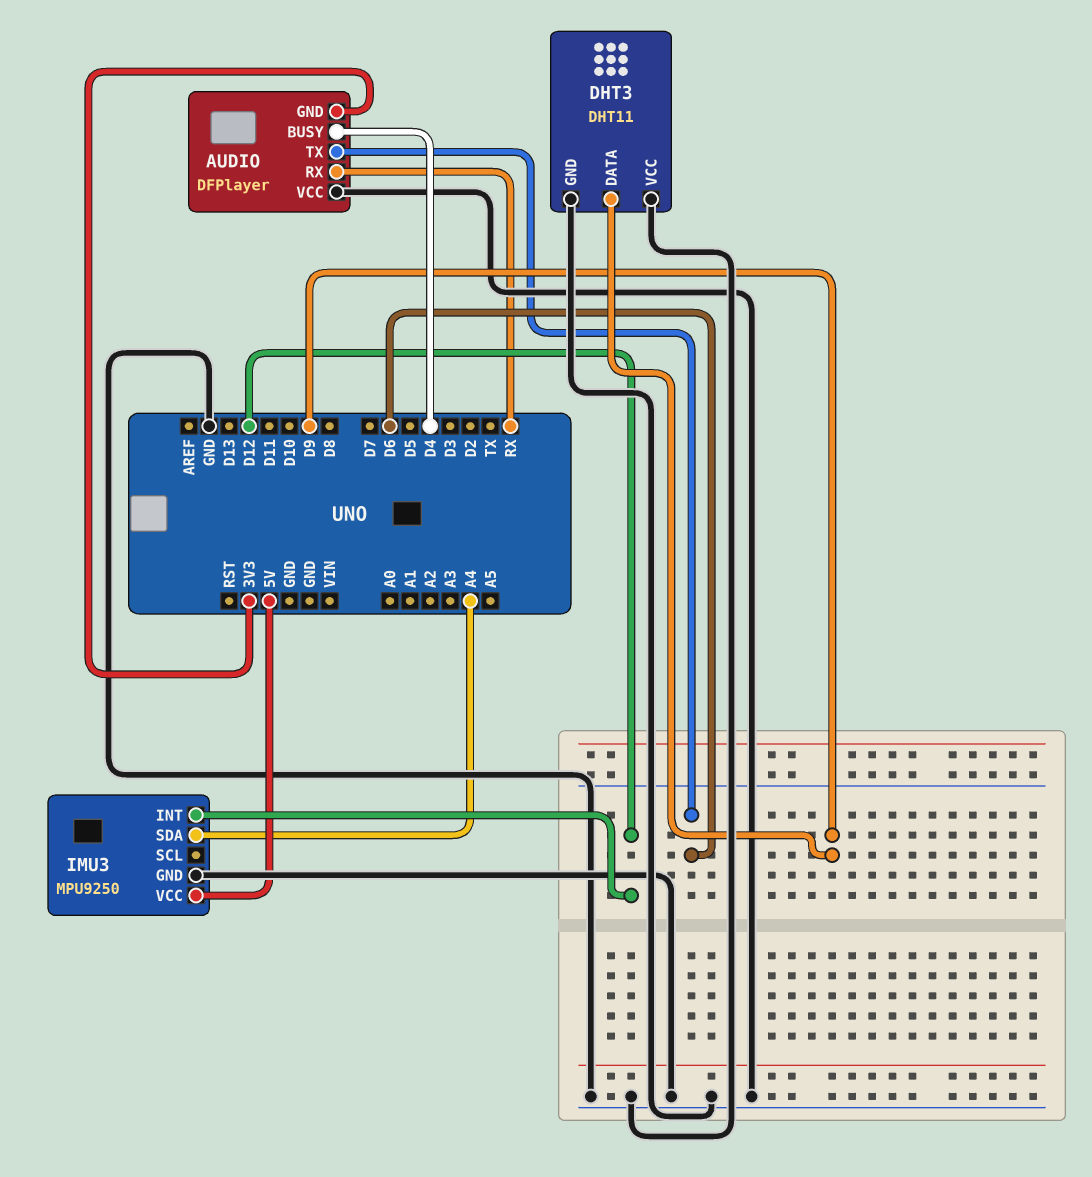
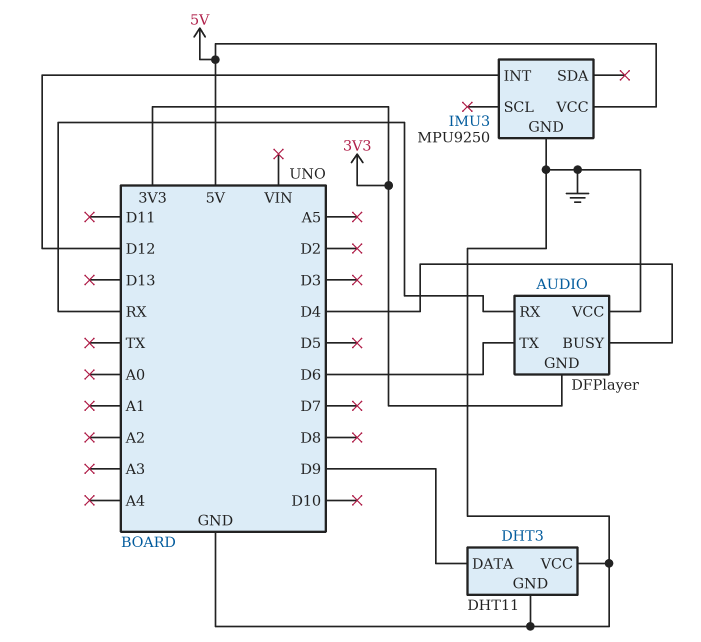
IMU3 pin SDA: A4 -> none

